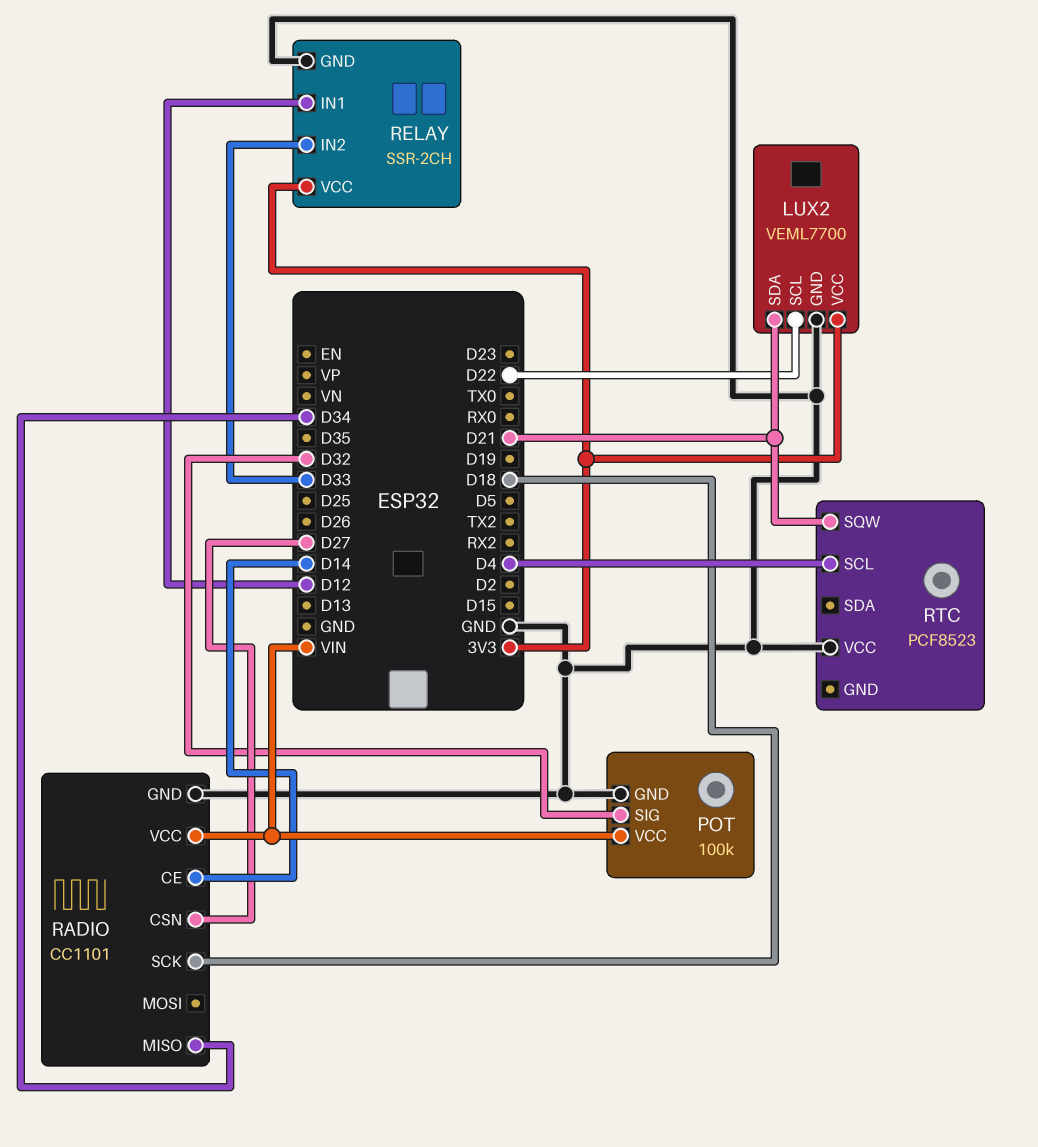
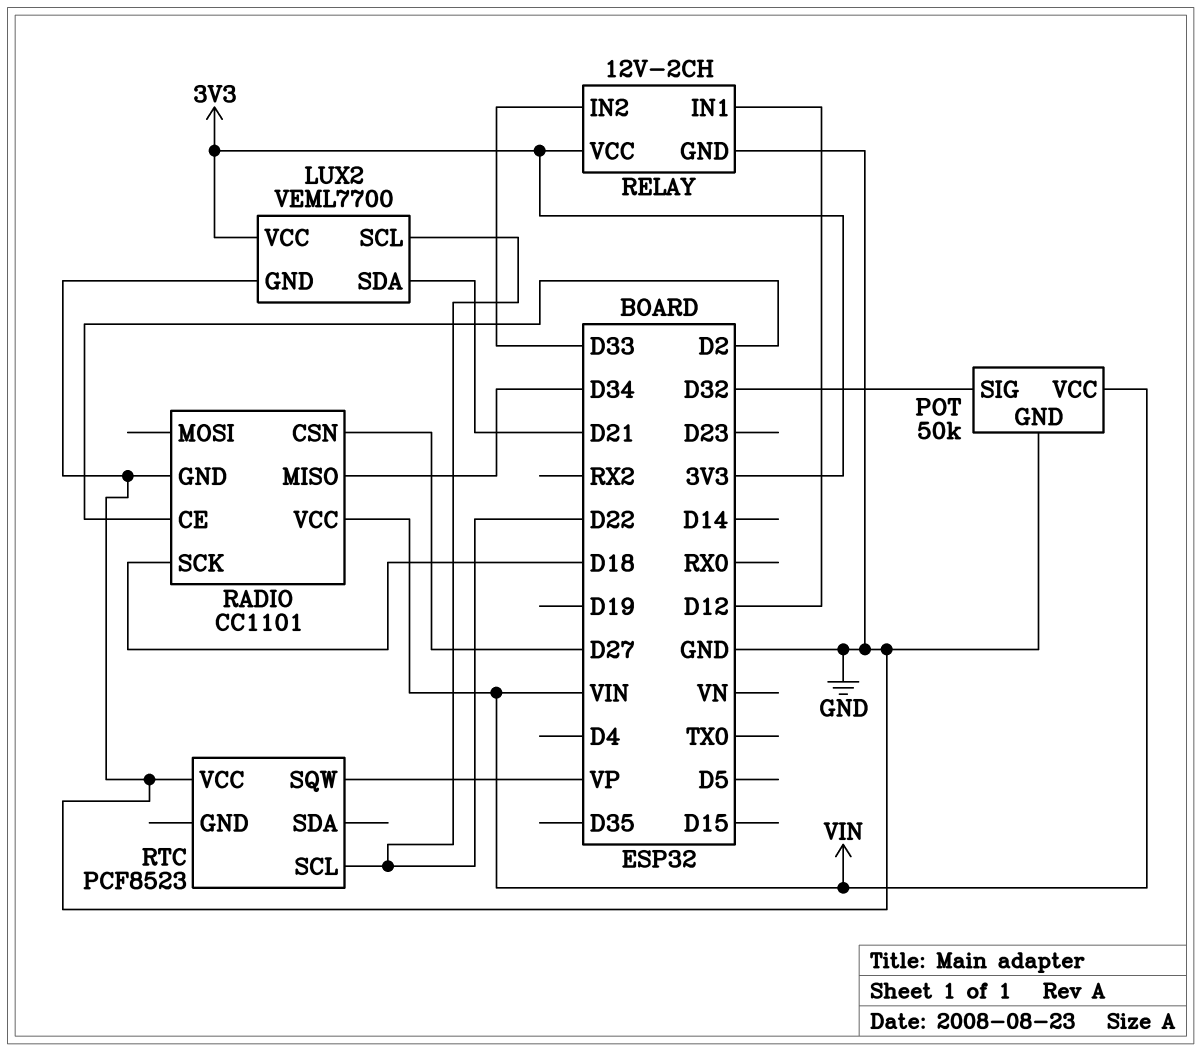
POT: 100k -> 50k
RADIO pin CE: D14 -> D2
RELAY: SSR-2CH -> 12V-2CH
RTC pin SCL: D4 -> D22
RTC pin SQW: D21 -> VP

